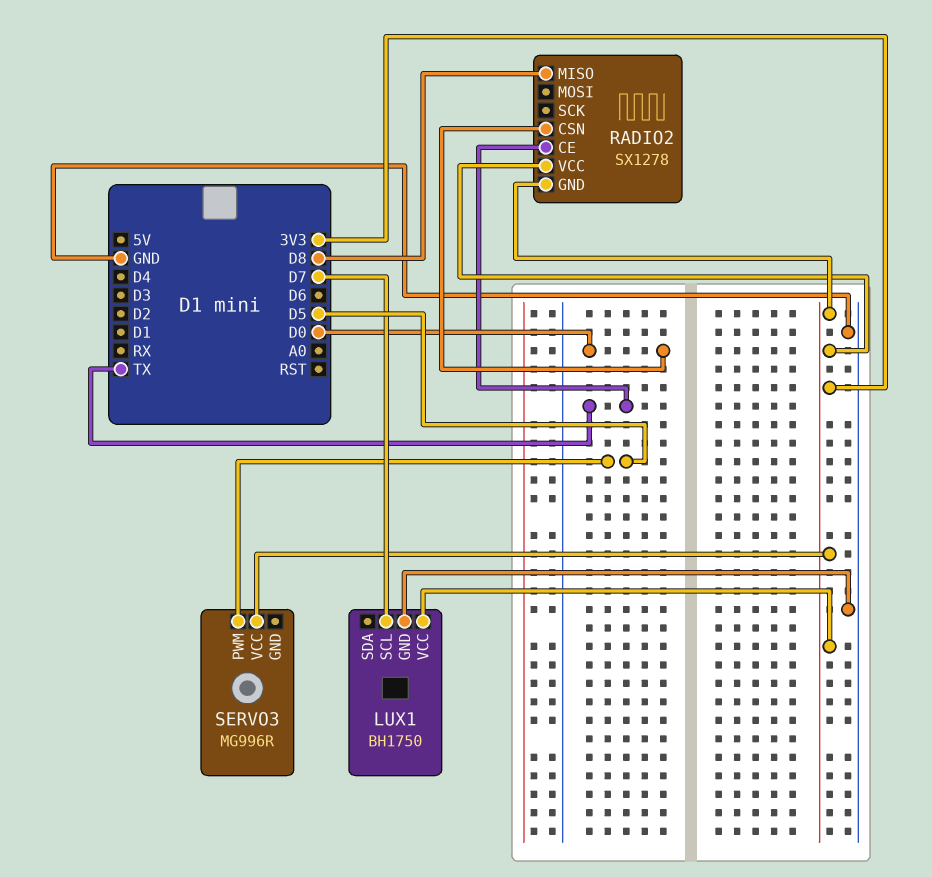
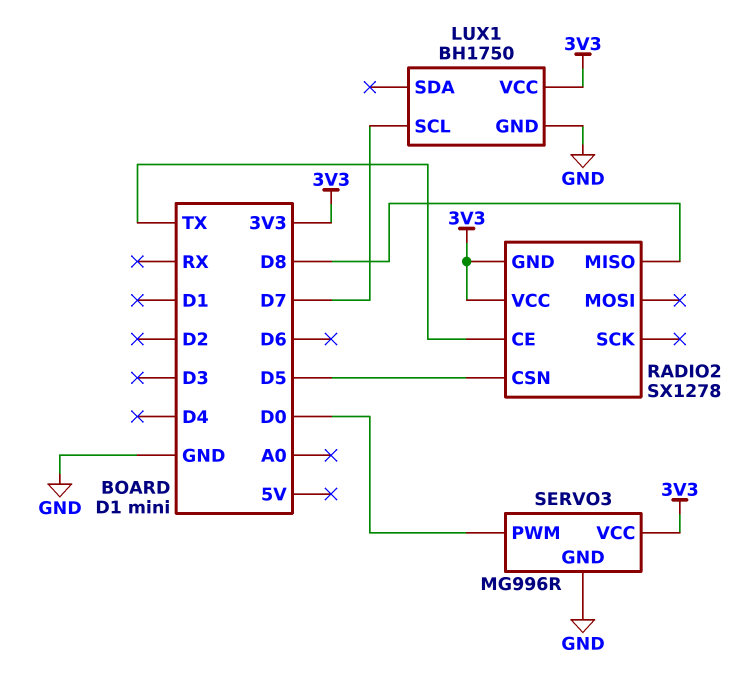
RADIO2 pin CSN: D0 -> D5
SERVO3 pin GND: none -> GND
SERVO3 pin PWM: D5 -> D0

